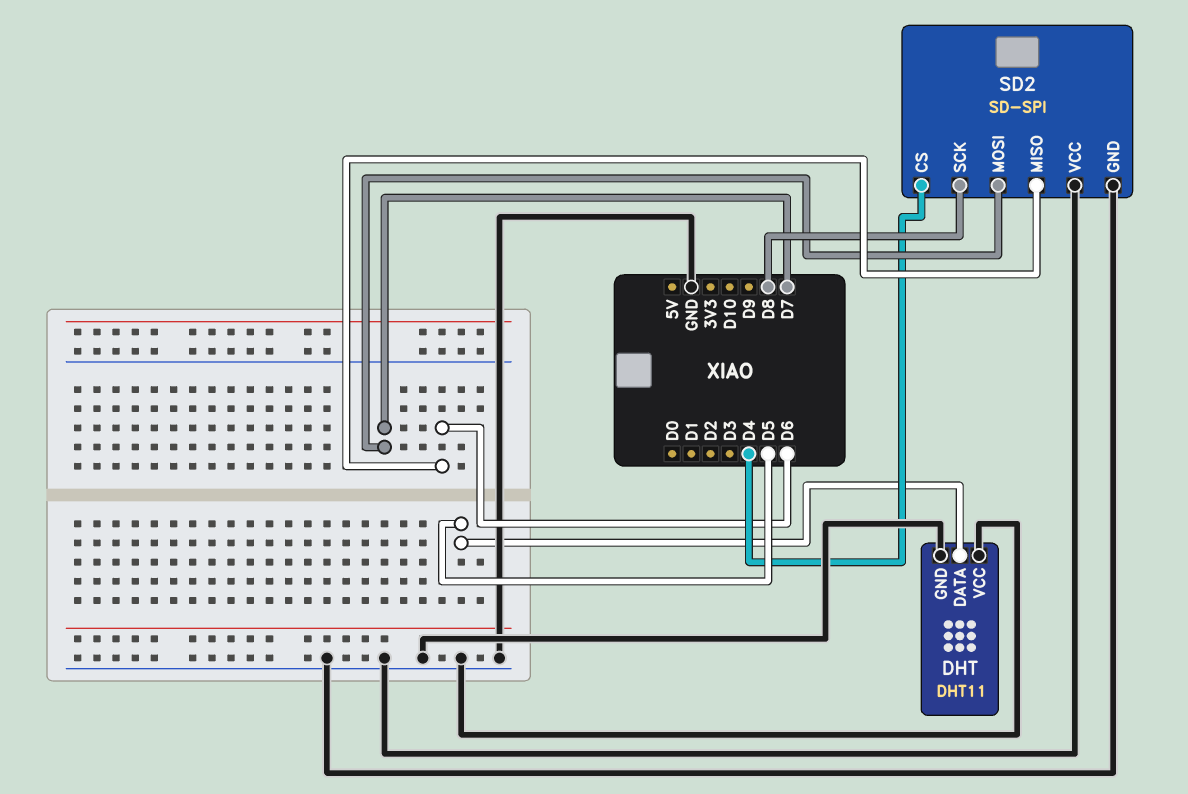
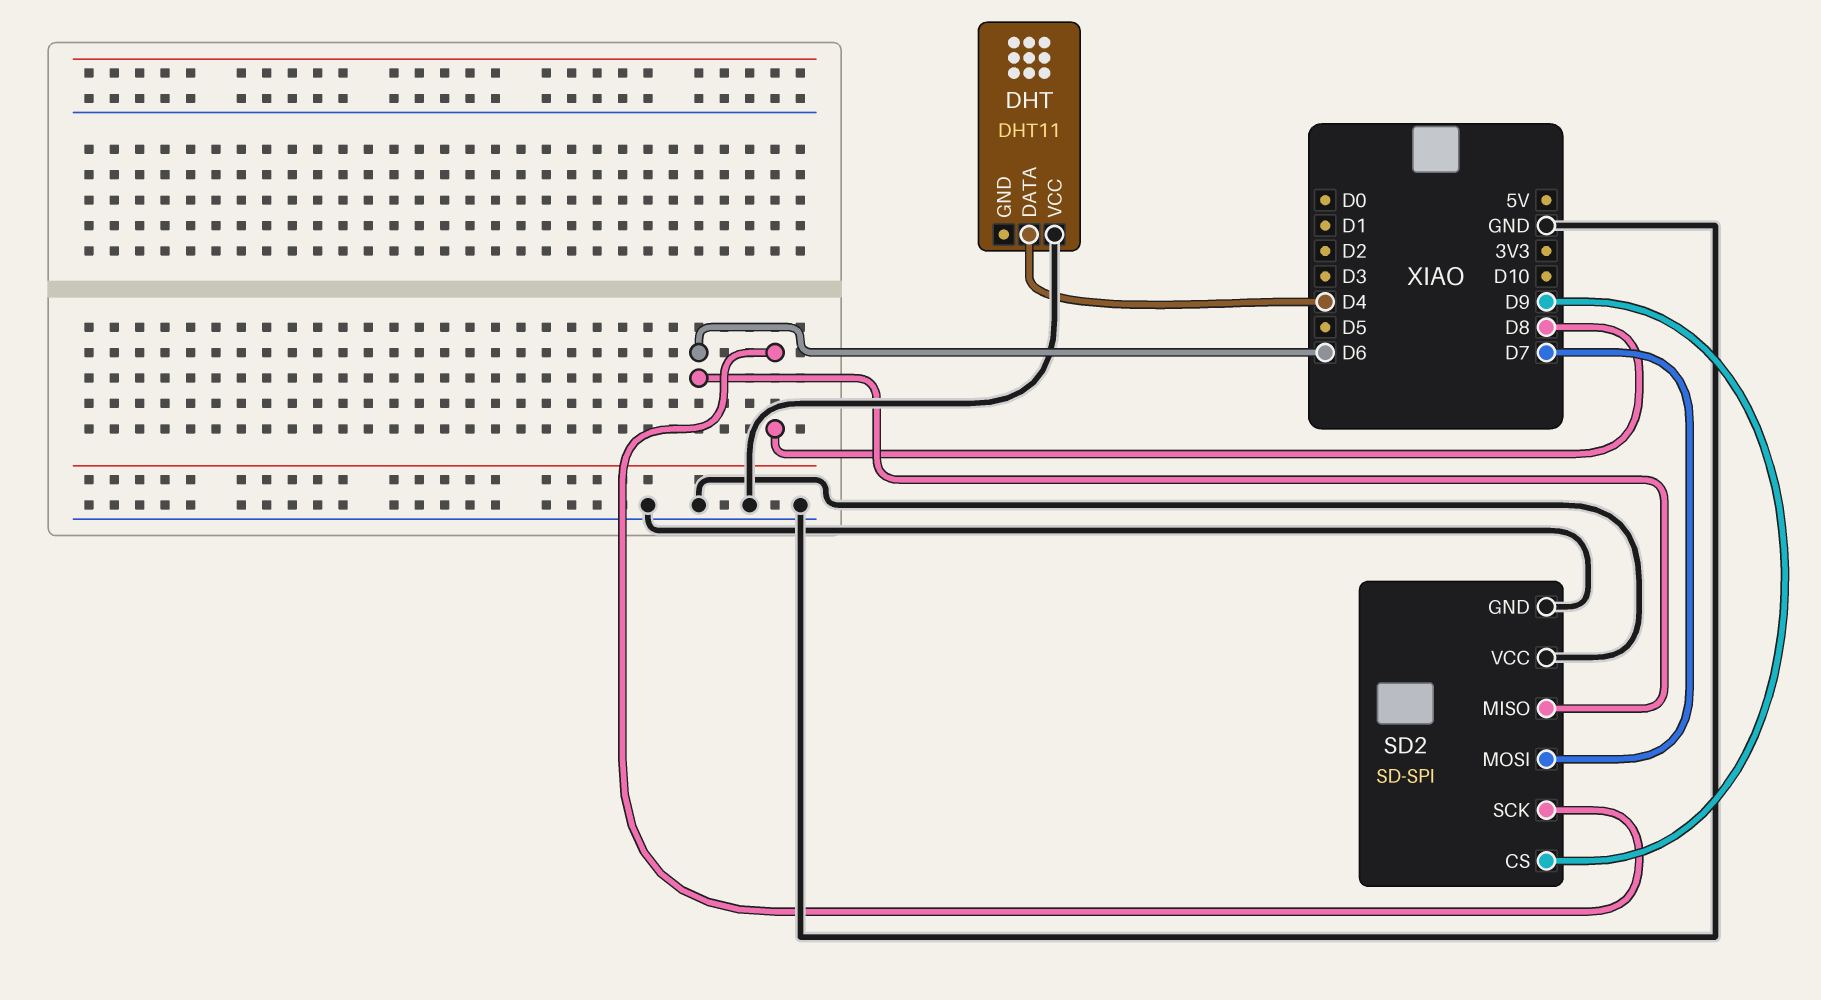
DHT pin DATA: D5 -> D4
DHT pin GND: GND -> none
SD2 pin CS: D4 -> D9

